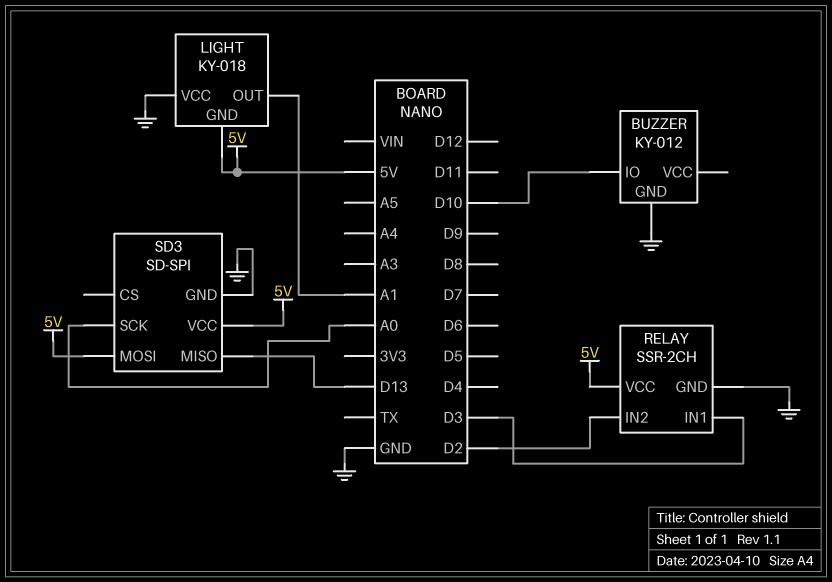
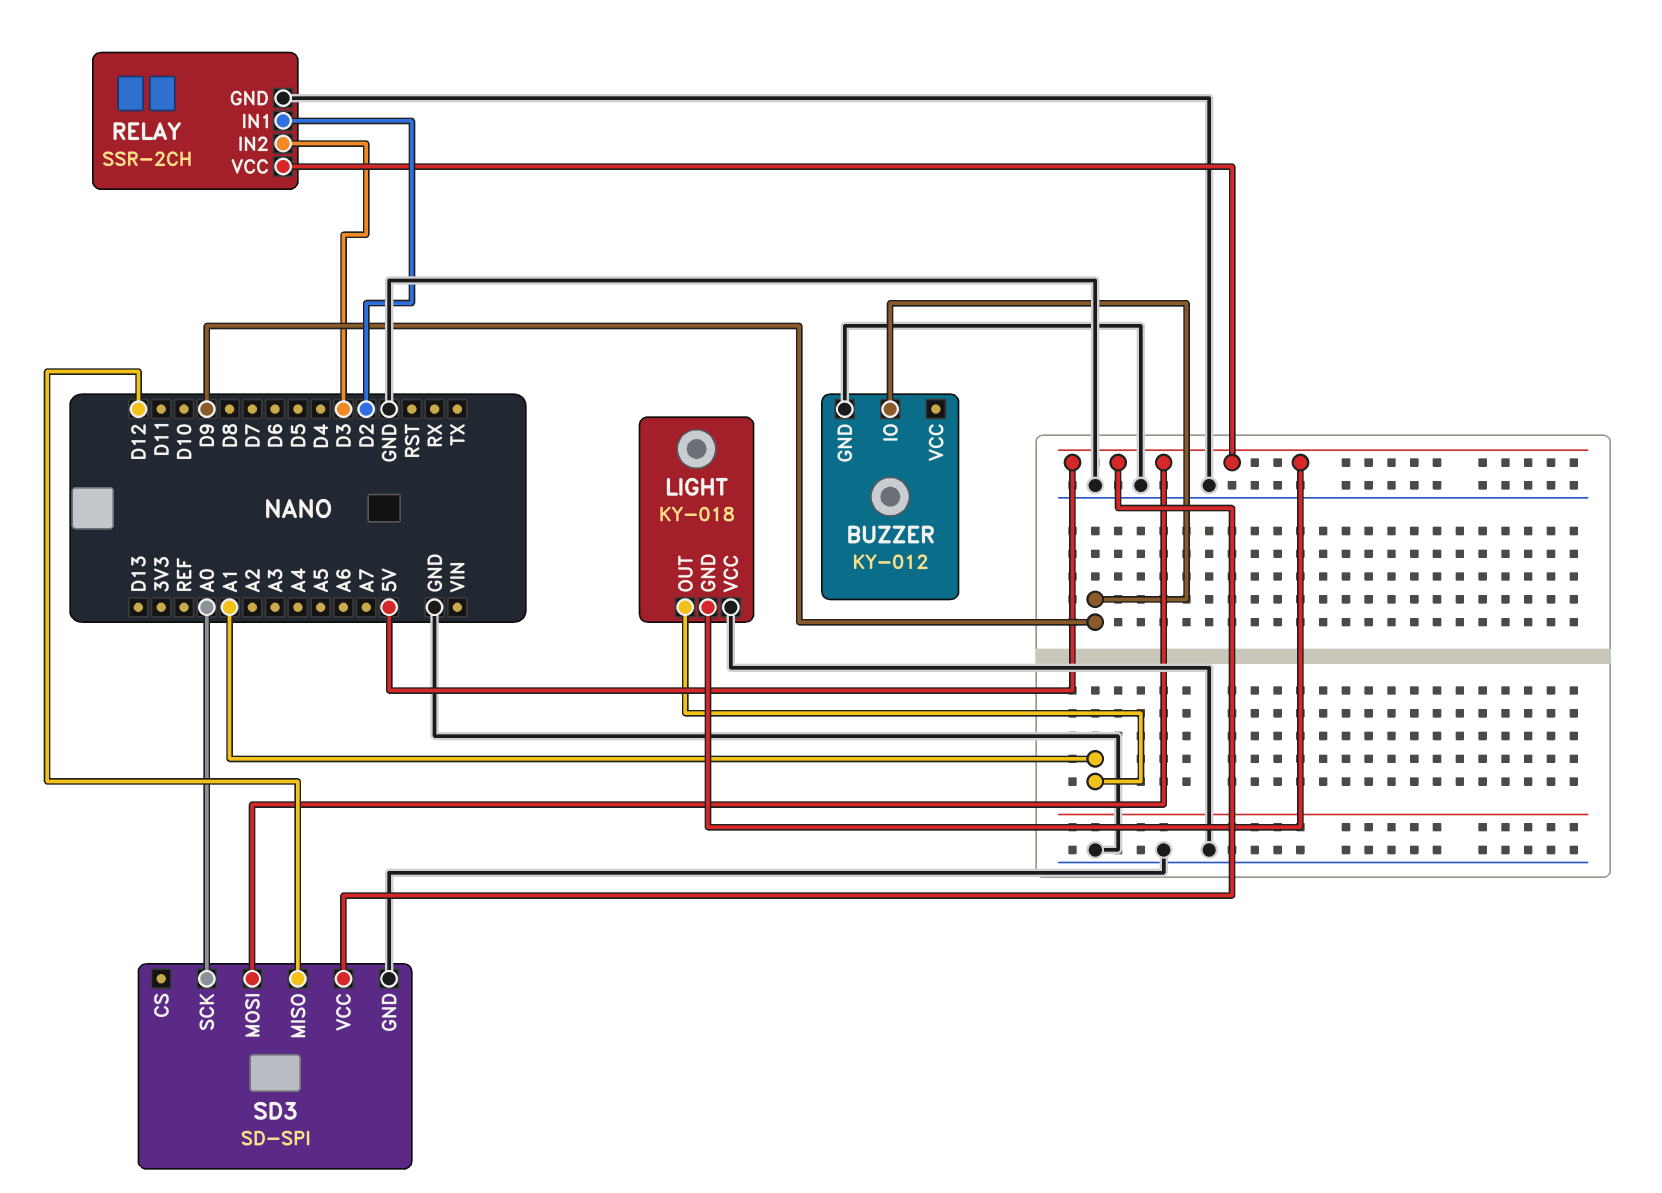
BUZZER pin IO: D10 -> D9
RELAY pin IN1: D3 -> D2
RELAY pin IN2: D2 -> D3
SD3 pin MISO: D13 -> D12

